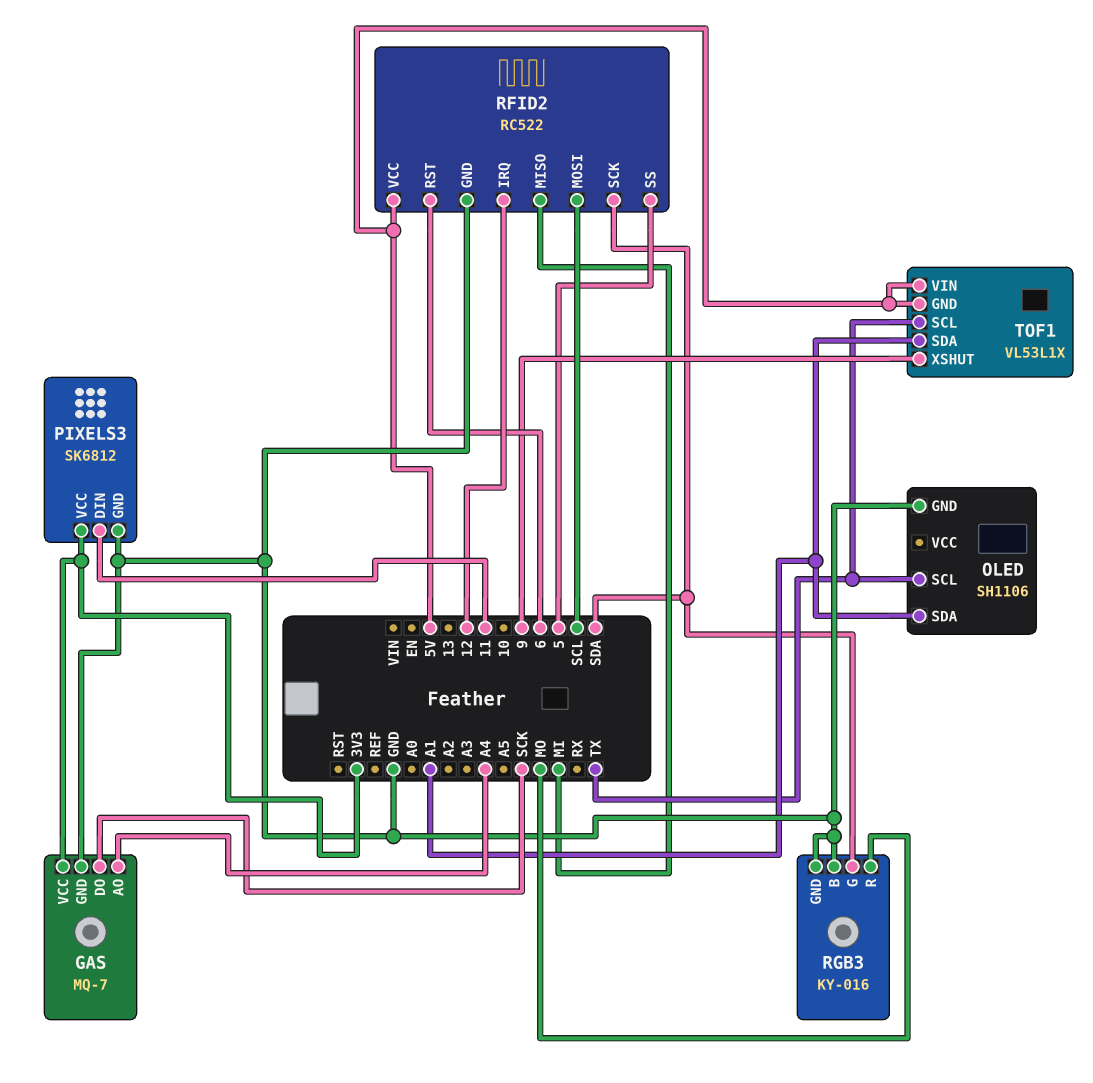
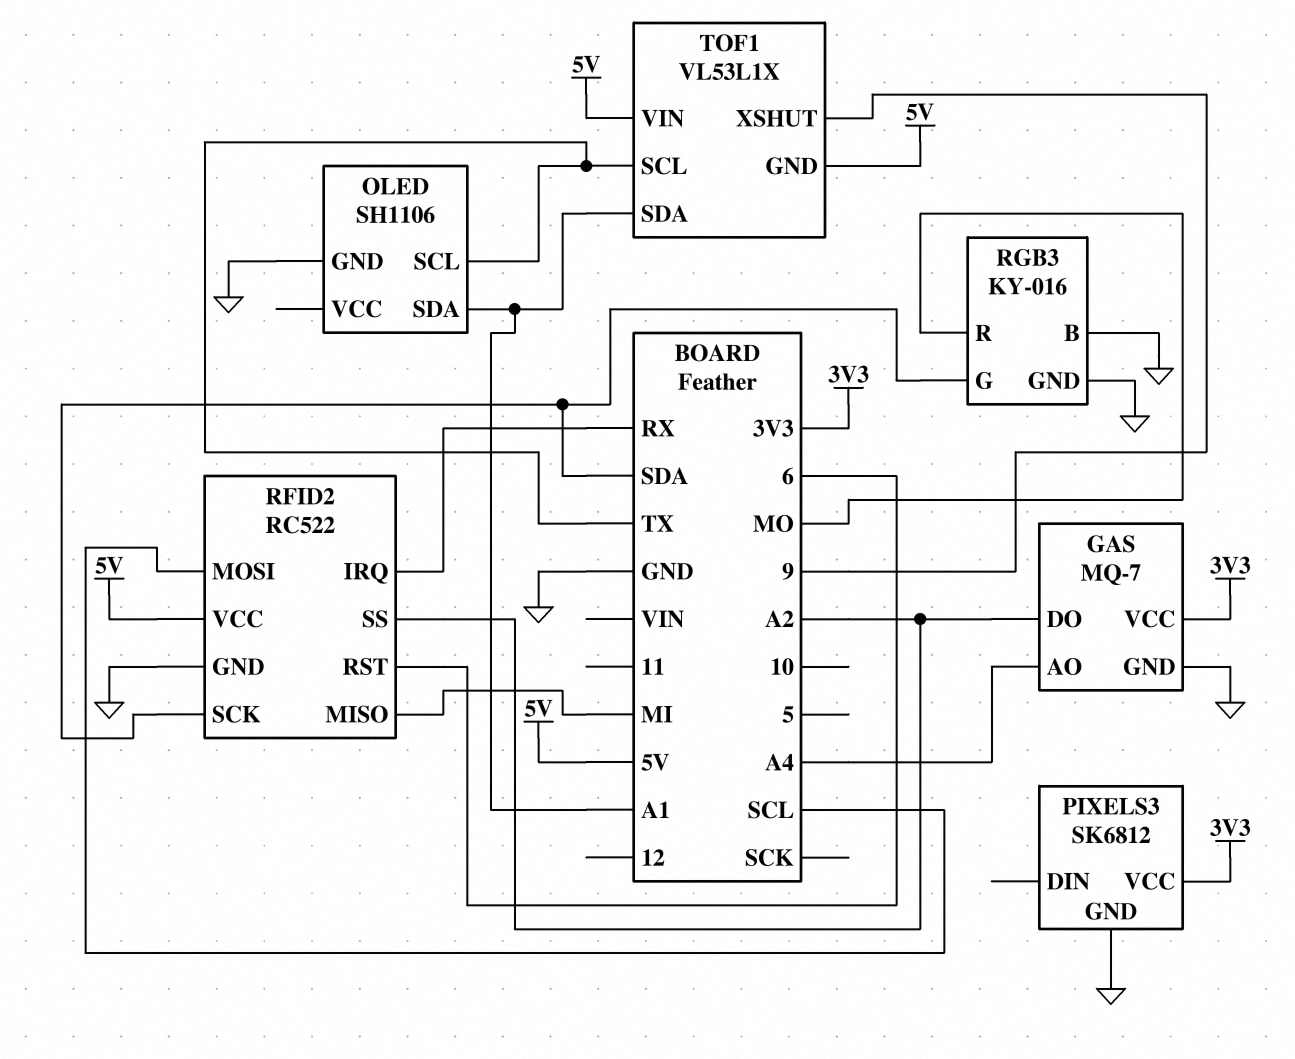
GAS pin DO: SCK -> A2
PIXELS3 pin DIN: 11 -> none
RFID2 pin IRQ: 12 -> RX
RFID2 pin SS: 5 -> A2

